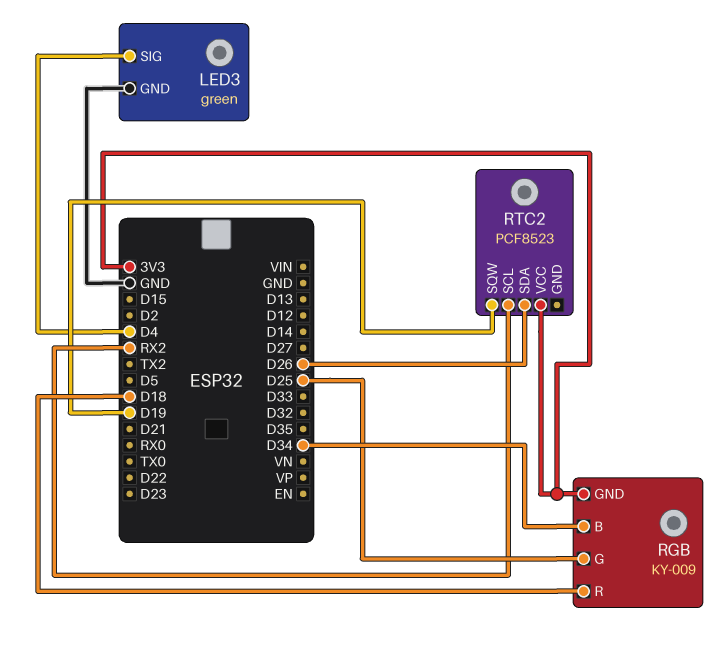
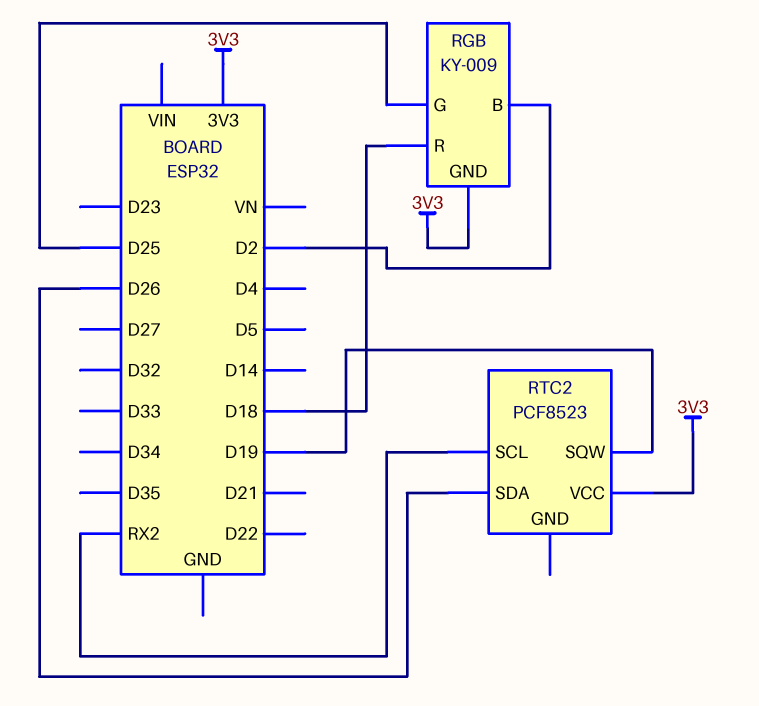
LED3: green -> none
LED3 pin GND: GND -> none
LED3 pin SIG: D4 -> none
RGB pin B: D34 -> D2

